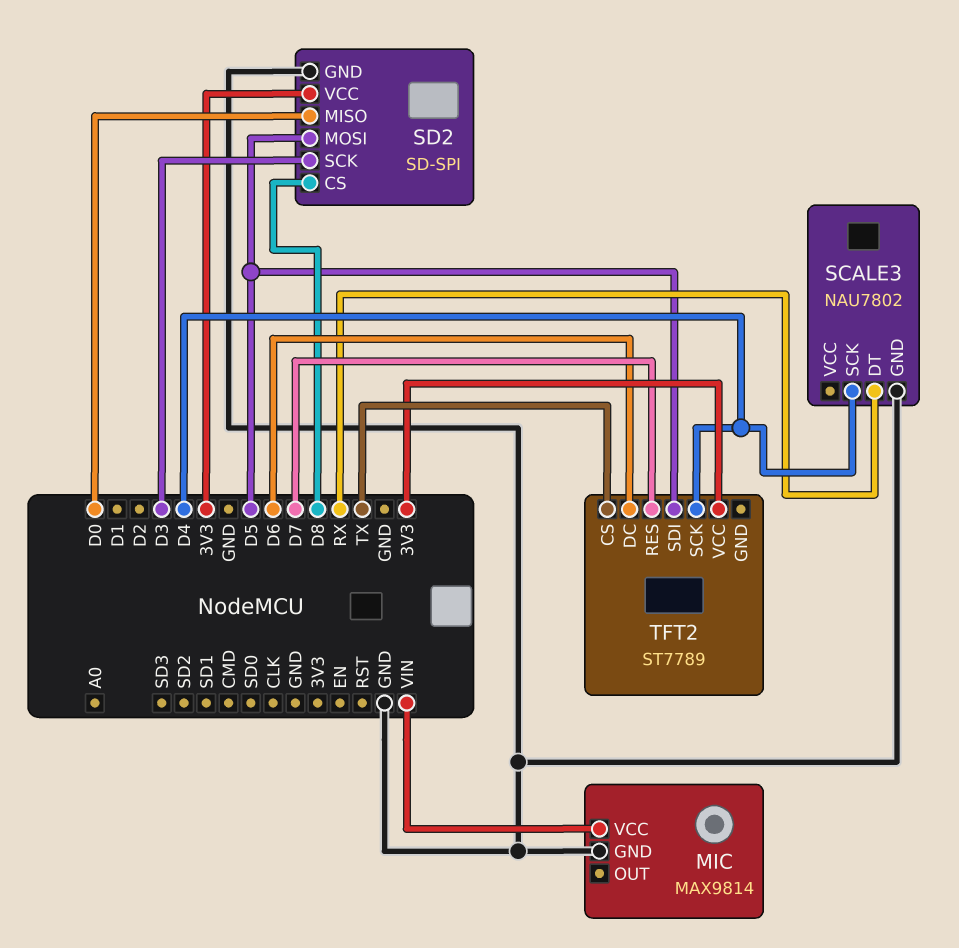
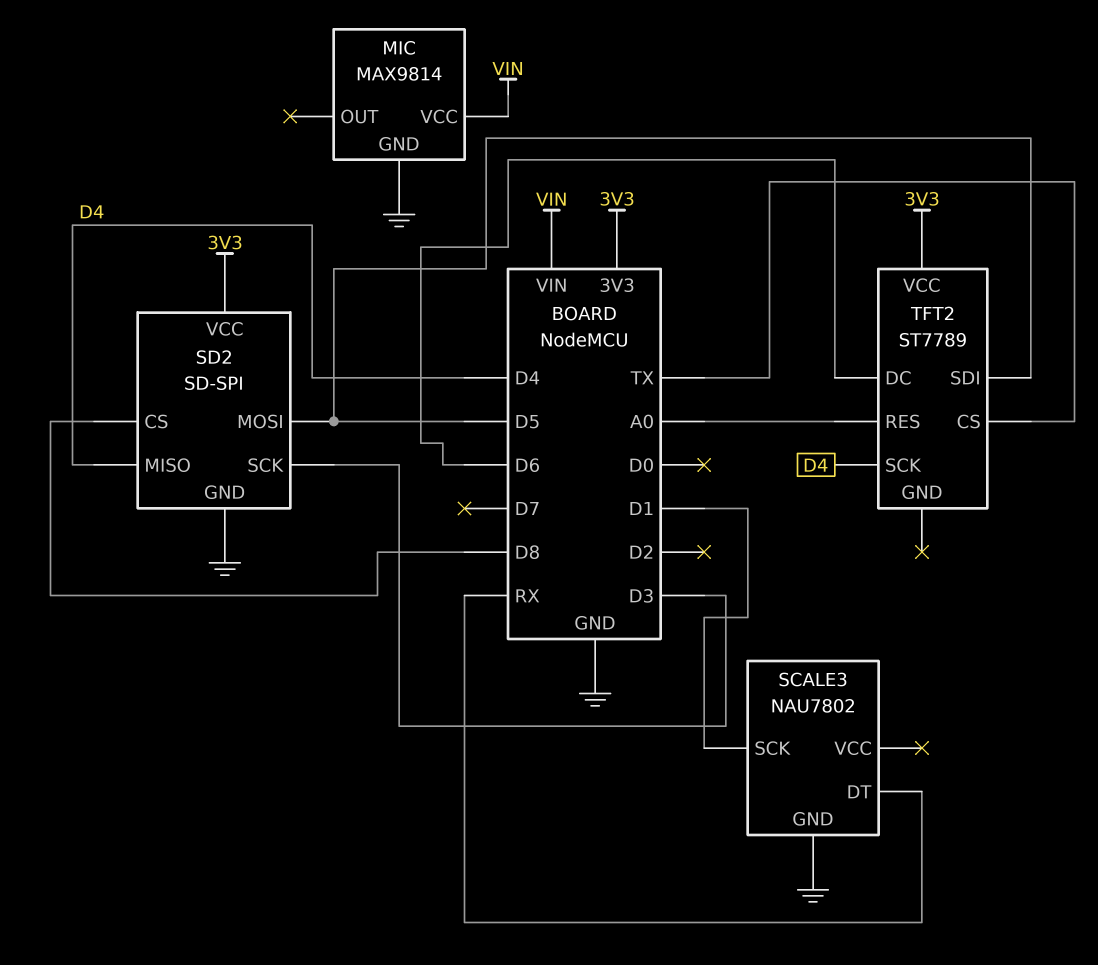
SCALE3 pin SCK: D4 -> D1
SD2 pin MISO: D0 -> D4
TFT2 pin RES: D7 -> A0

